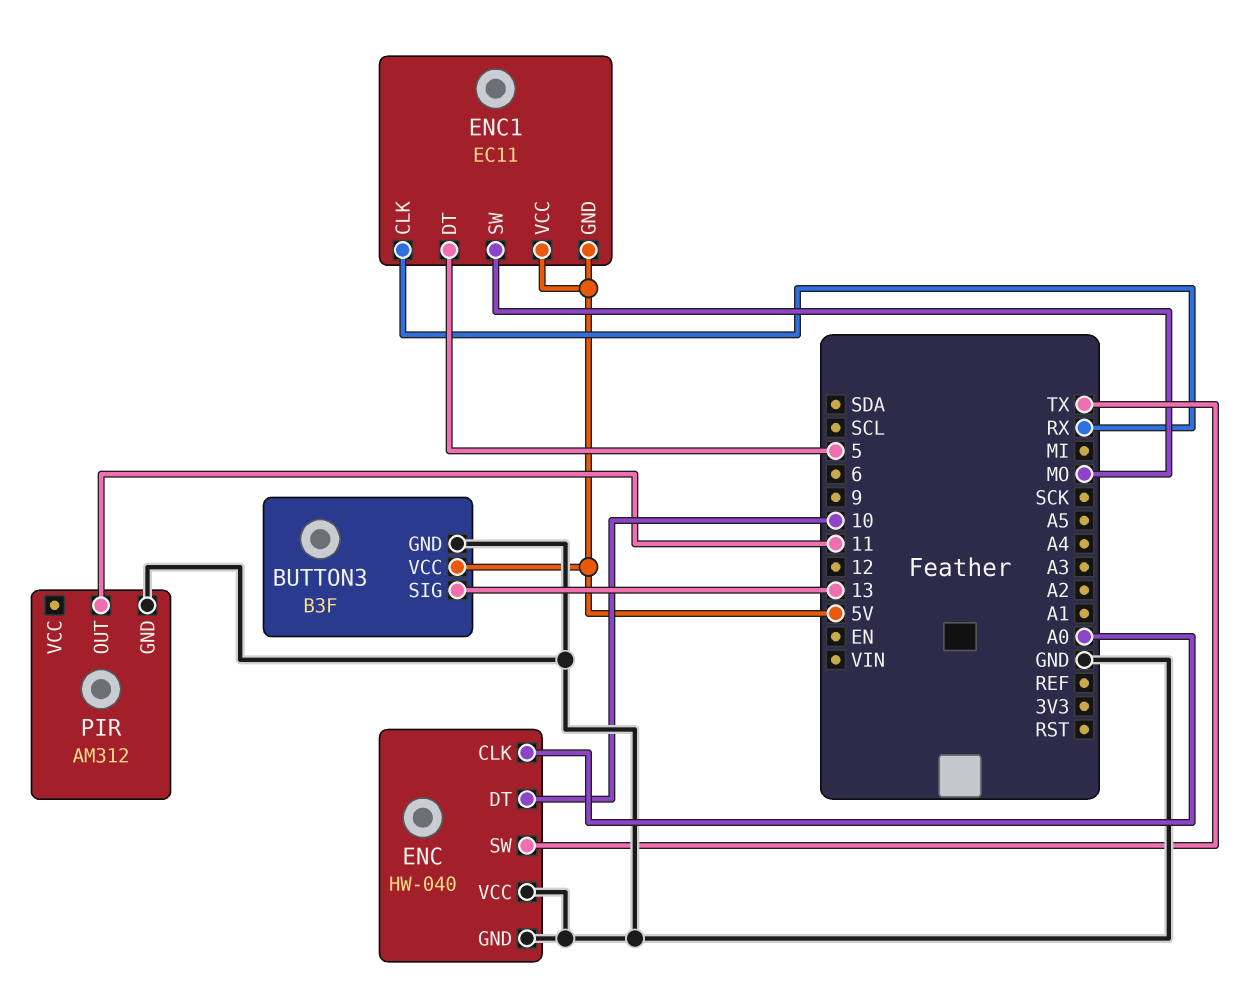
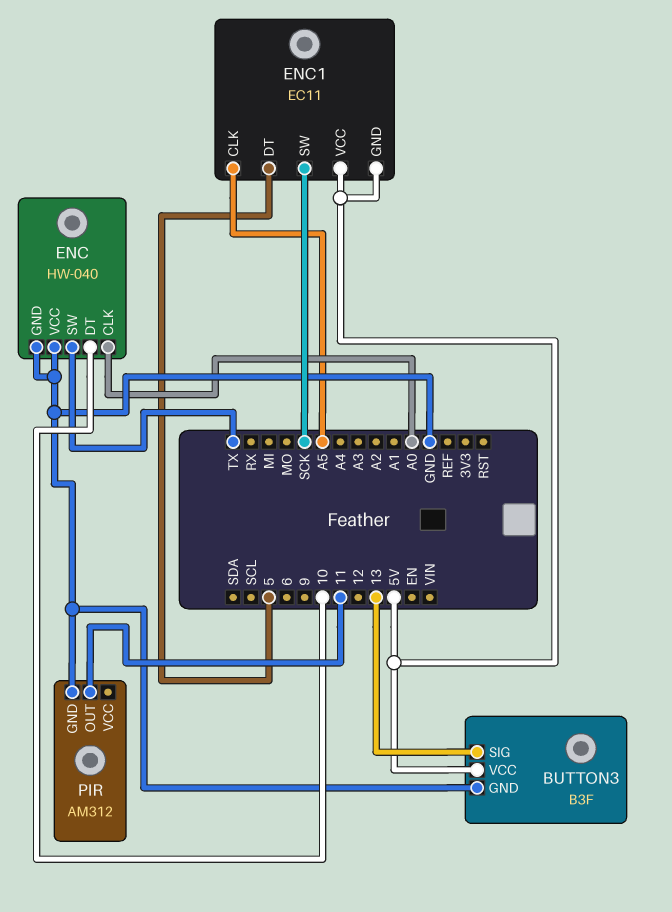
ENC1 pin CLK: RX -> A5
ENC1 pin SW: MO -> SCK

